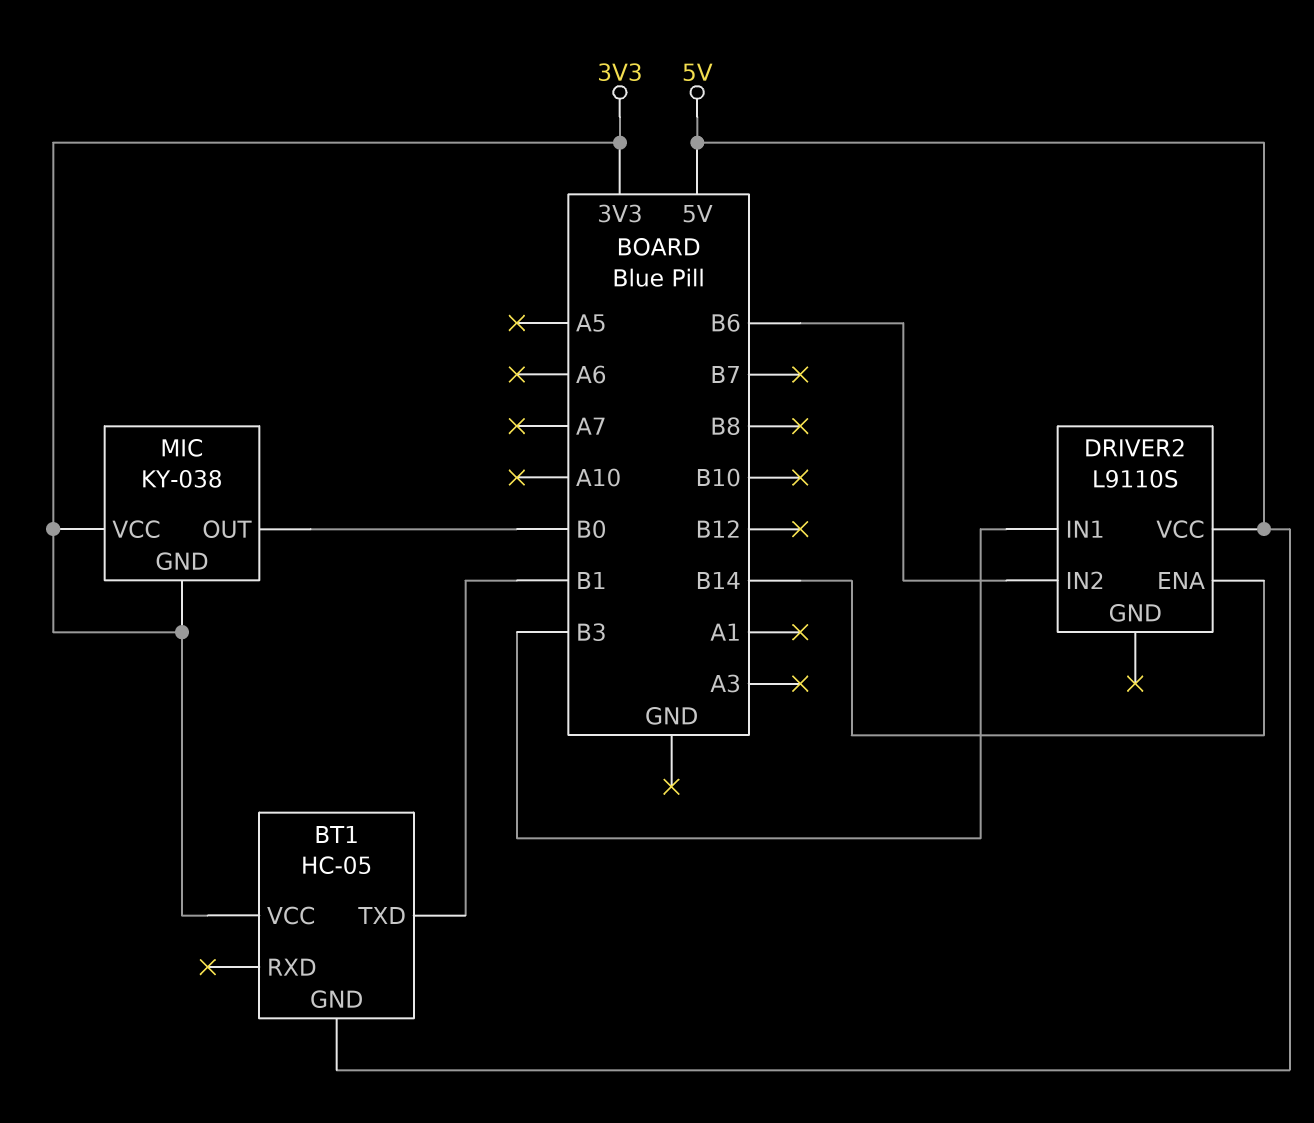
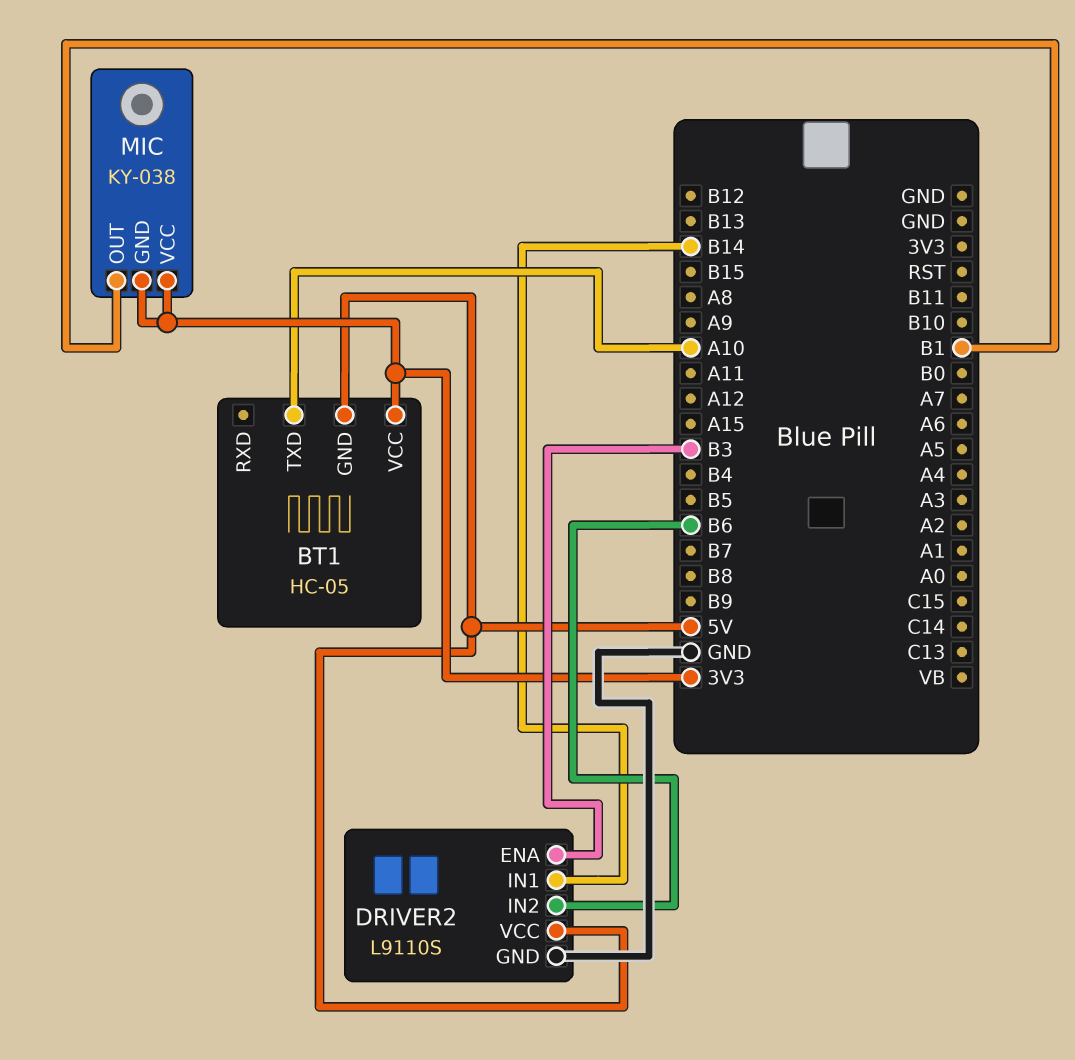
BT1 pin TXD: B1 -> A10
DRIVER2 pin ENA: B14 -> B3
DRIVER2 pin GND: none -> GND
DRIVER2 pin IN1: B3 -> B14
MIC pin OUT: B0 -> B1

